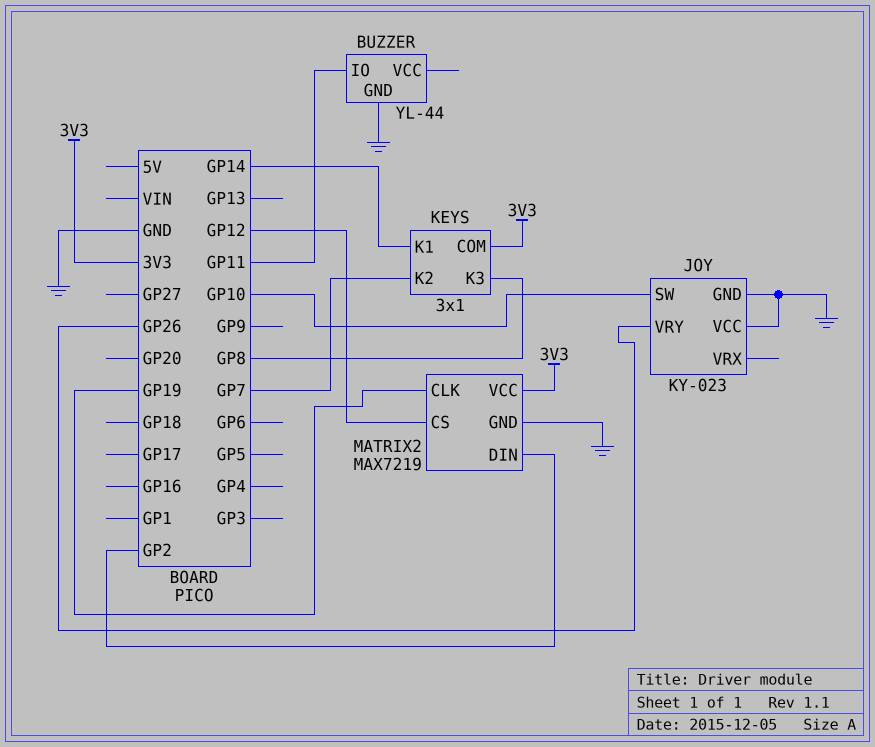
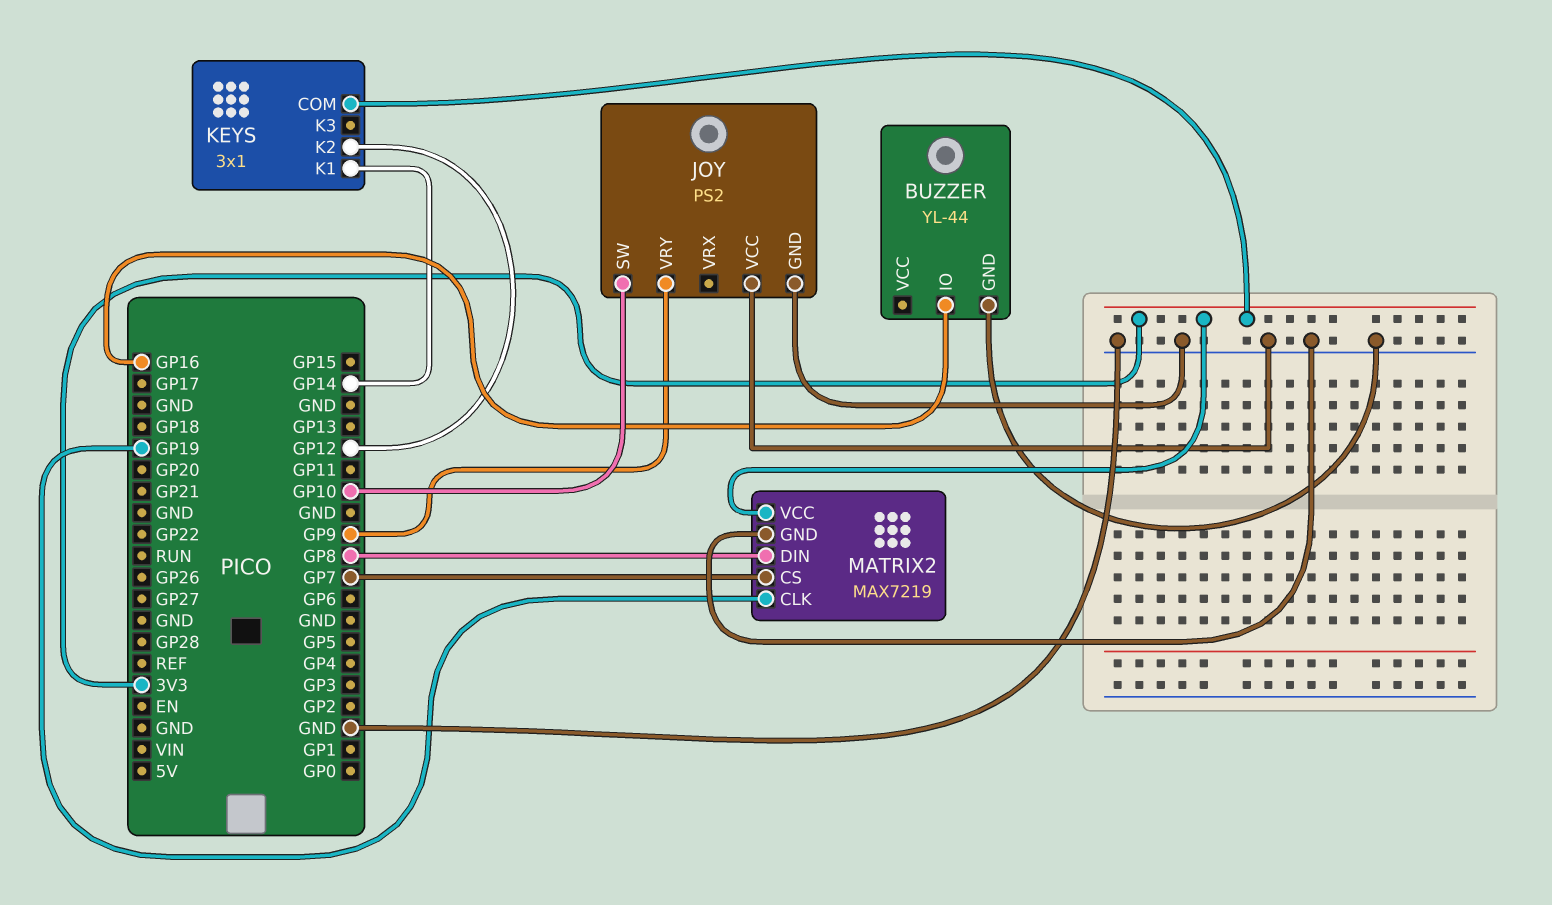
BUZZER pin IO: GP11 -> GP16
JOY: KY-023 -> PS2
JOY pin VRY: GP26 -> GP9
KEYS pin K2: GP7 -> GP12
KEYS pin K3: GP8 -> none
MATRIX2 pin CS: GP12 -> GP7
MATRIX2 pin DIN: GP2 -> GP8

